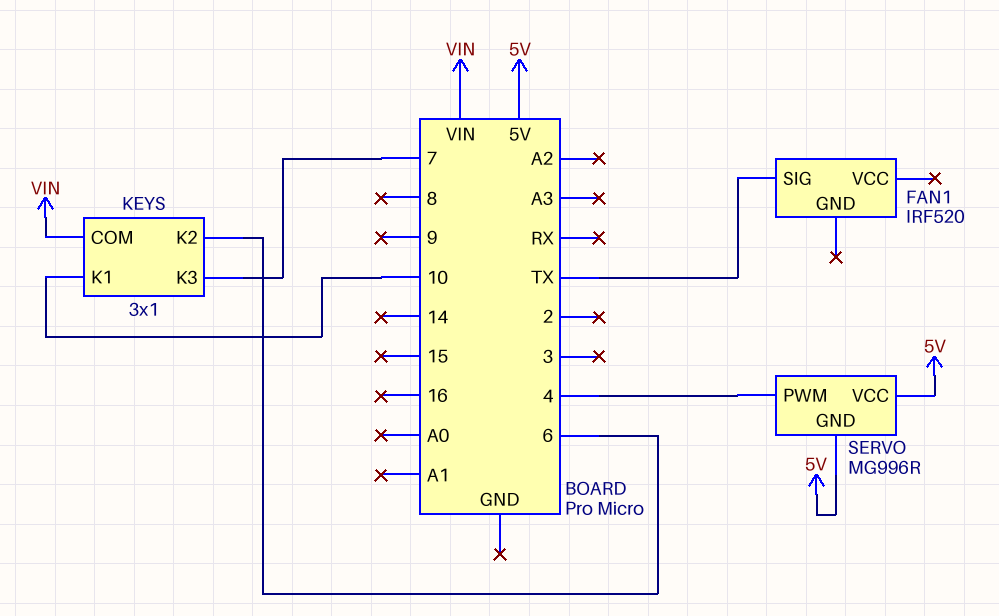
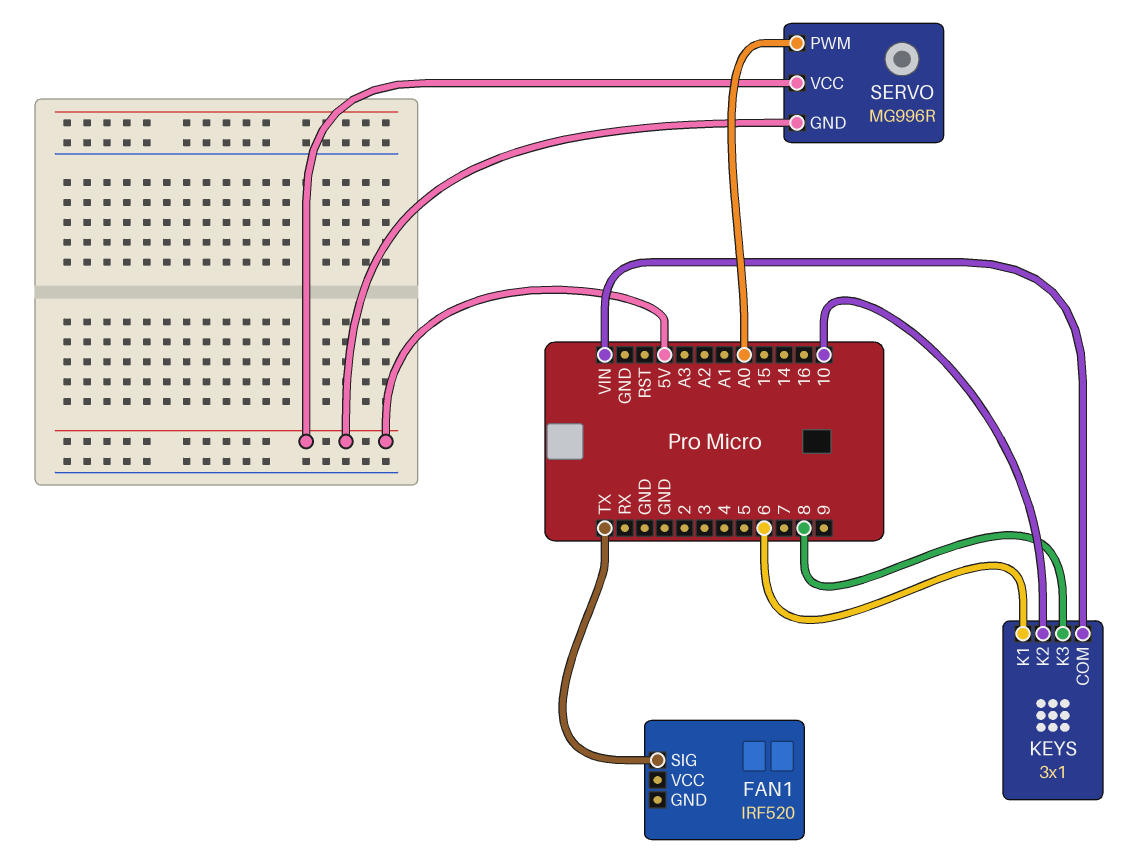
KEYS pin K1: 10 -> 6
KEYS pin K2: 6 -> 10
KEYS pin K3: 7 -> 8
SERVO pin PWM: 4 -> A0

